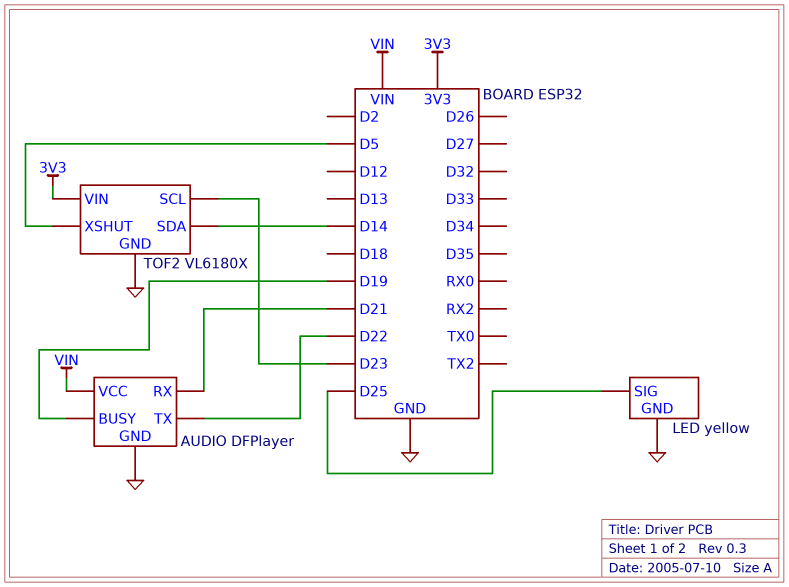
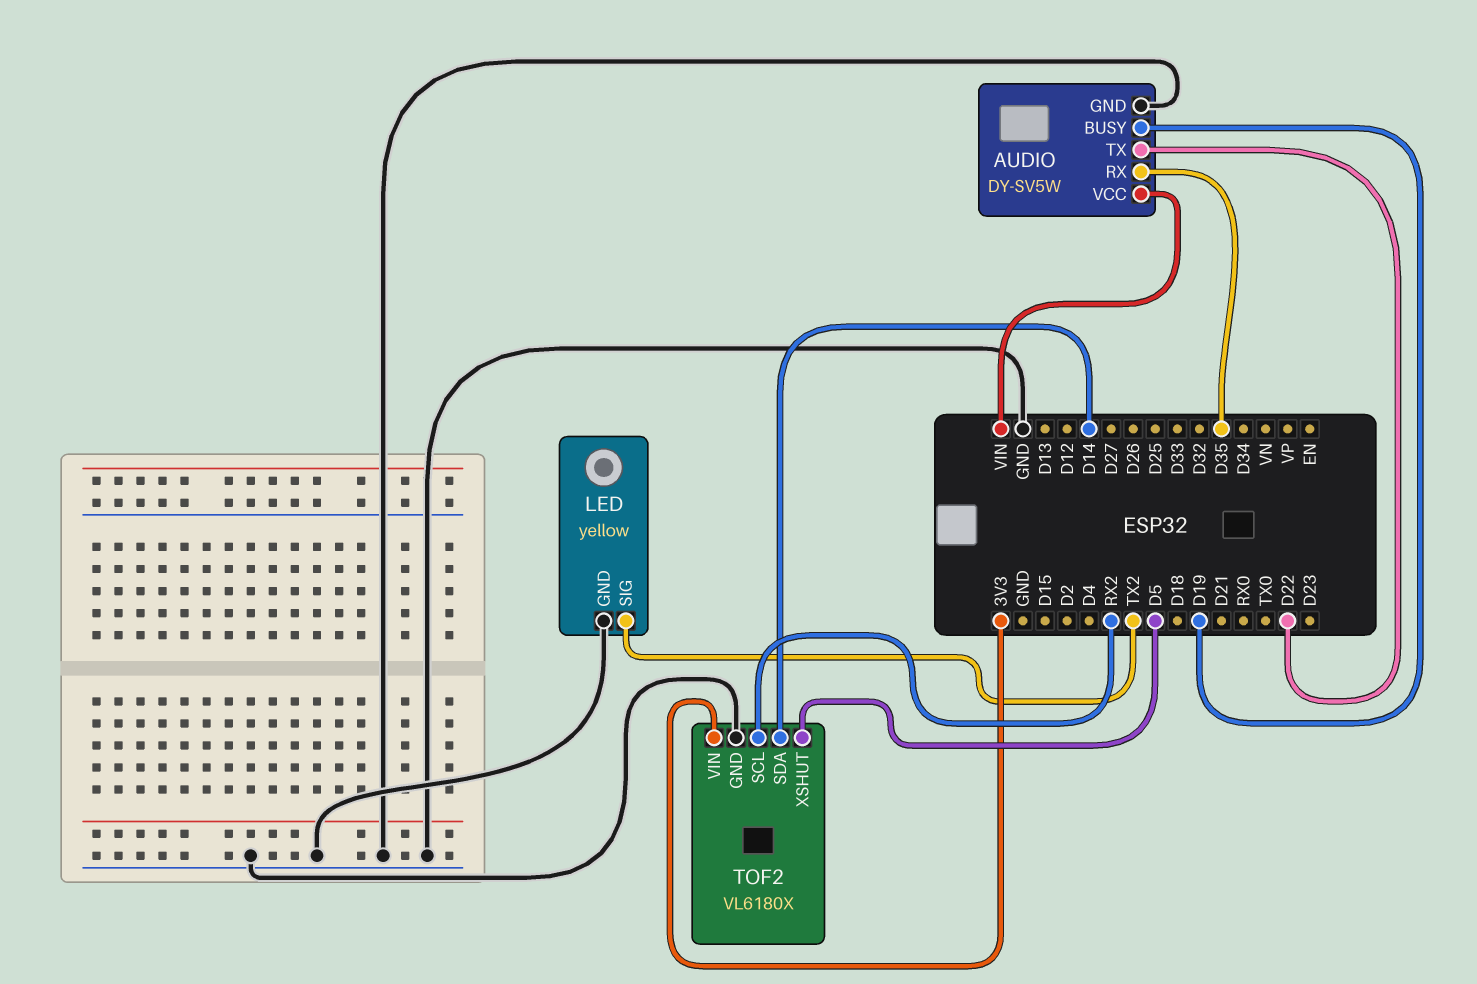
AUDIO: DFPlayer -> DY-SV5W
AUDIO pin RX: D21 -> D35
LED pin SIG: D25 -> TX2
TOF2 pin SCL: D23 -> RX2

